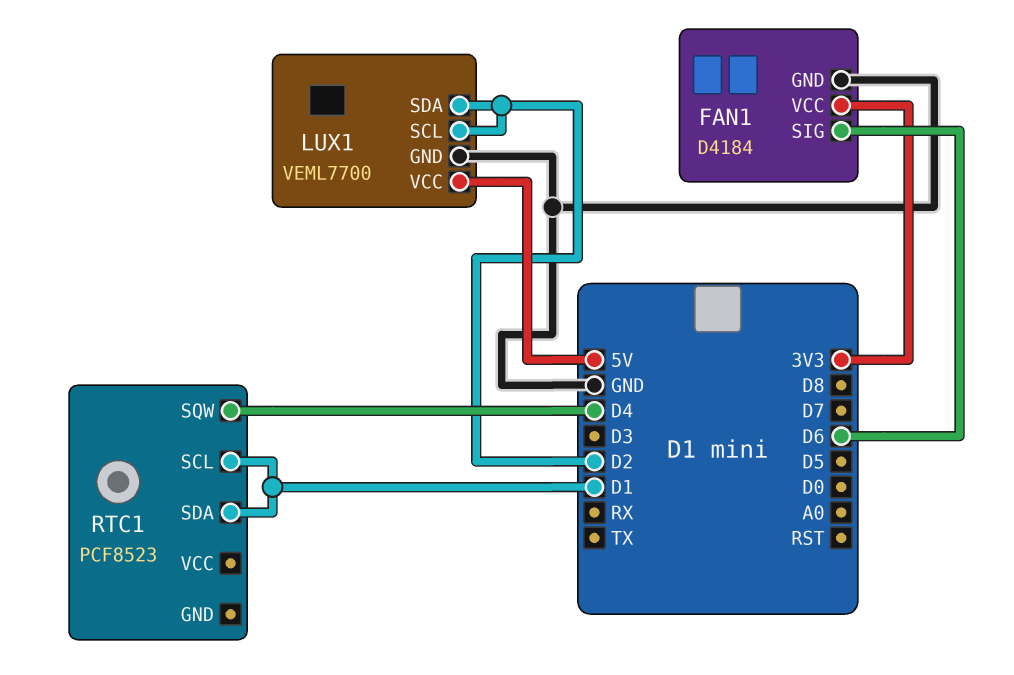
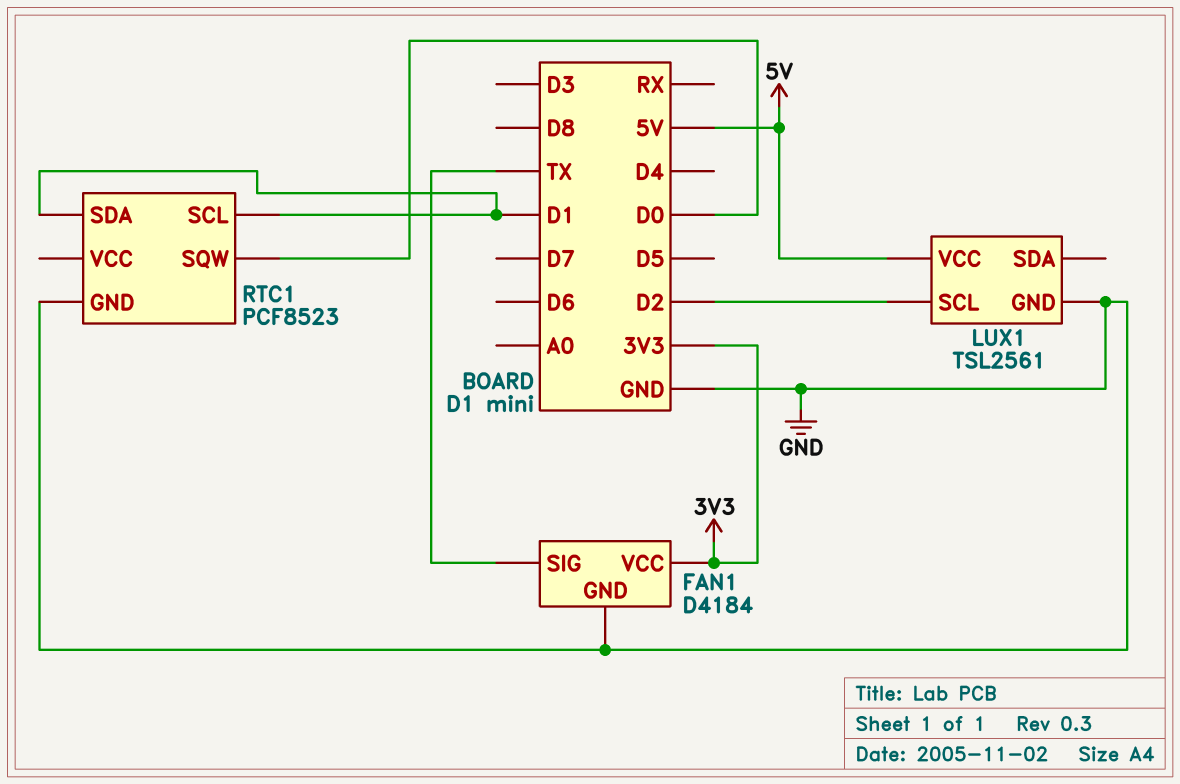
FAN1 pin SIG: D6 -> TX
LUX1: VEML7700 -> TSL2561
LUX1 pin SDA: D2 -> none
RTC1 pin GND: none -> GND
RTC1 pin SQW: D4 -> D0

